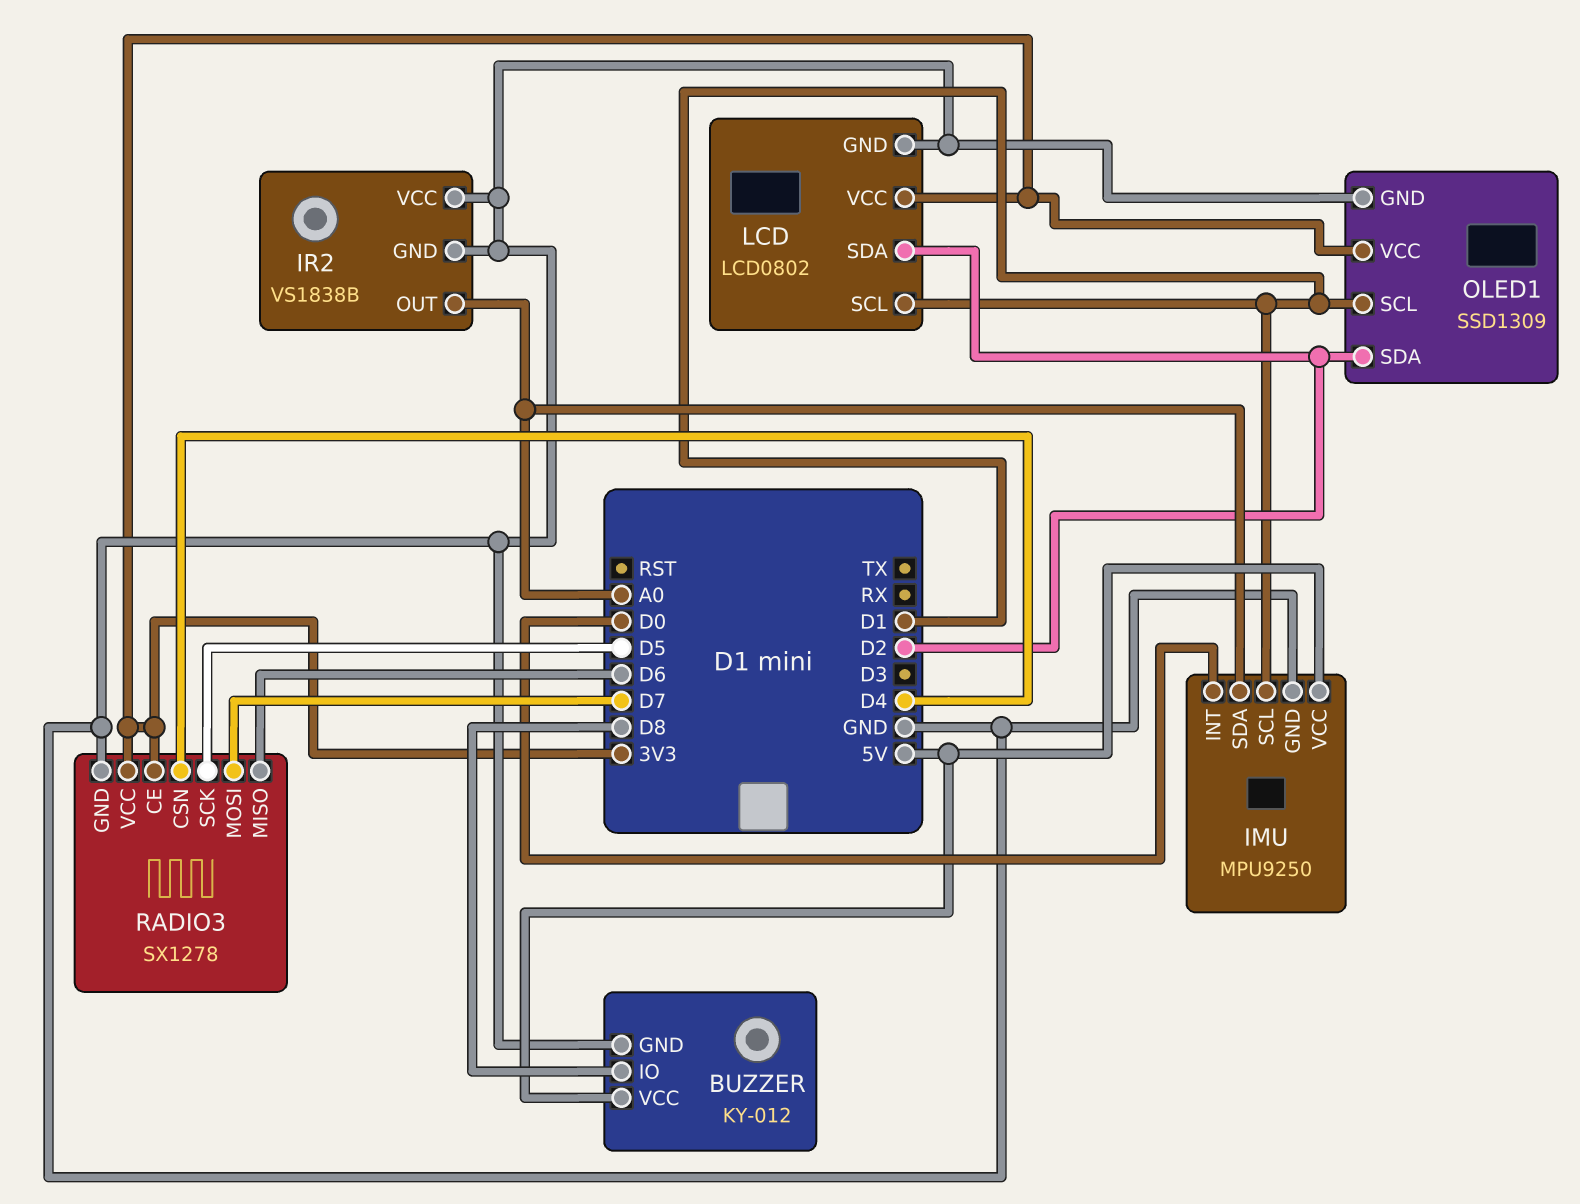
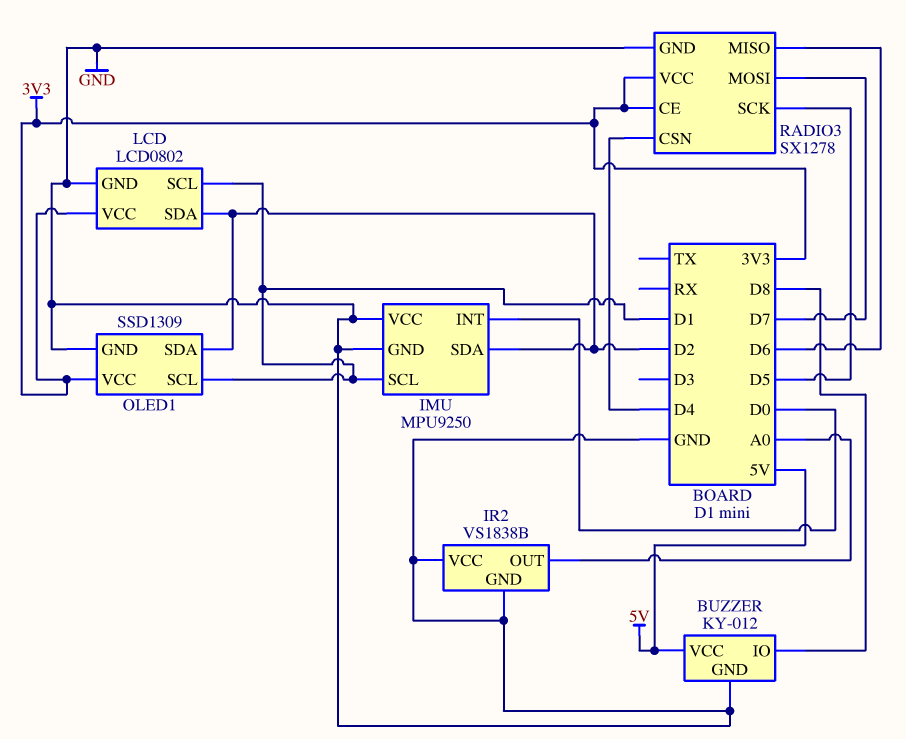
IMU pin SDA: A0 -> D2
IMU pin VCC: 5V -> GND

